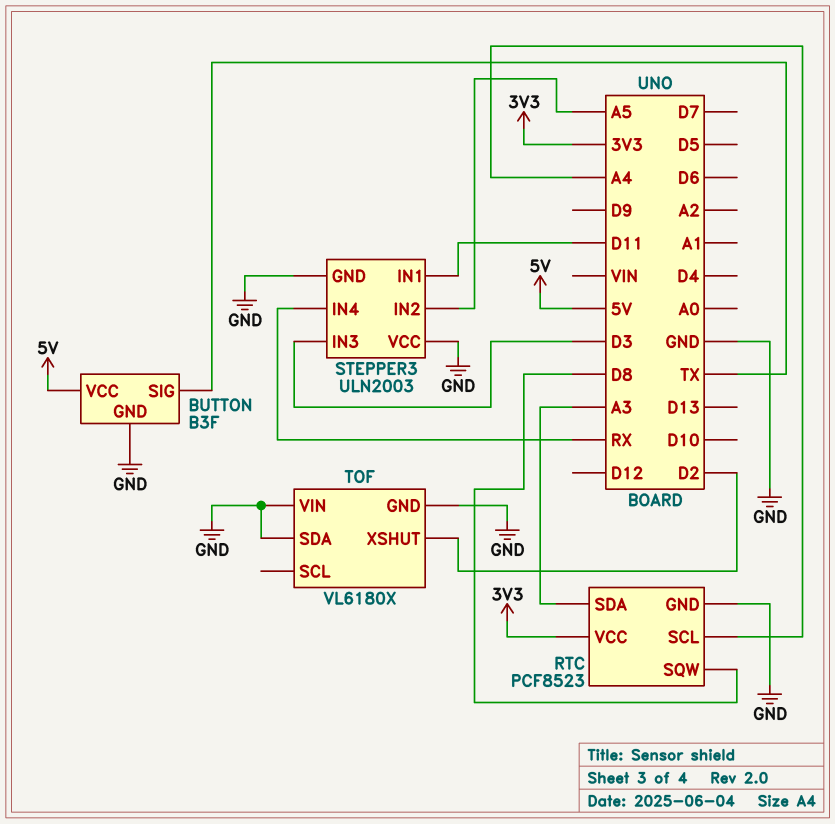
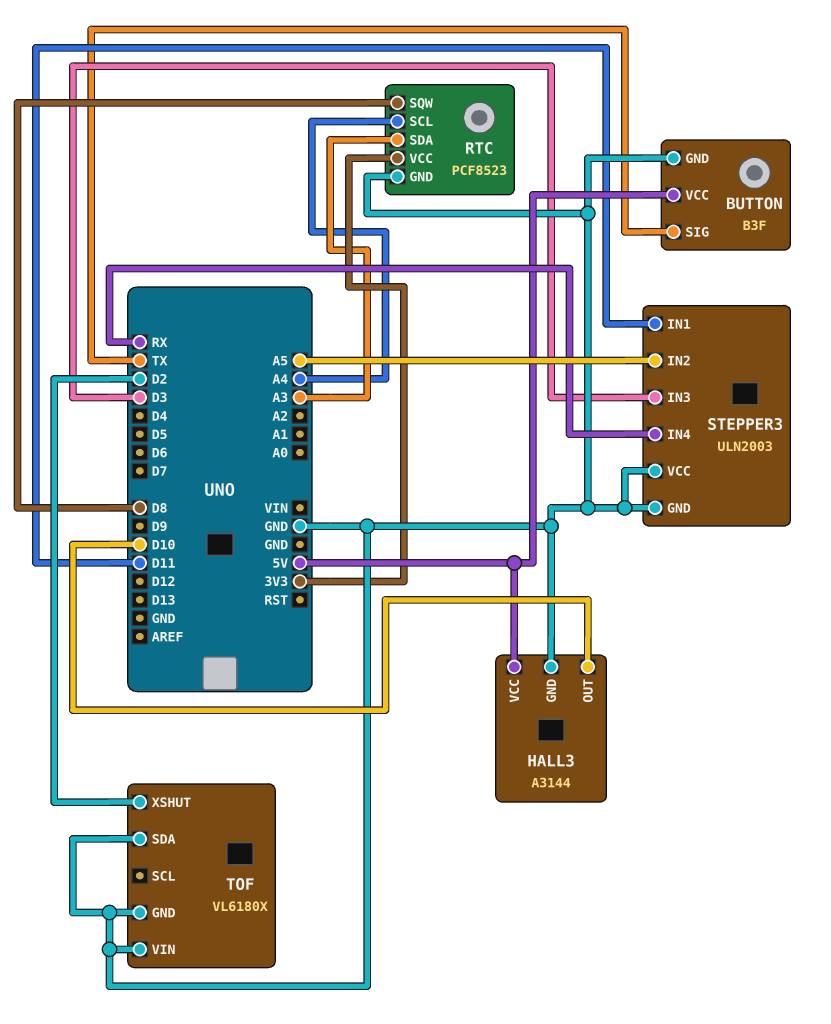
HALL3: none -> A3144
HALL3 pin GND: none -> GND
HALL3 pin OUT: none -> D10
HALL3 pin VCC: none -> 5V

